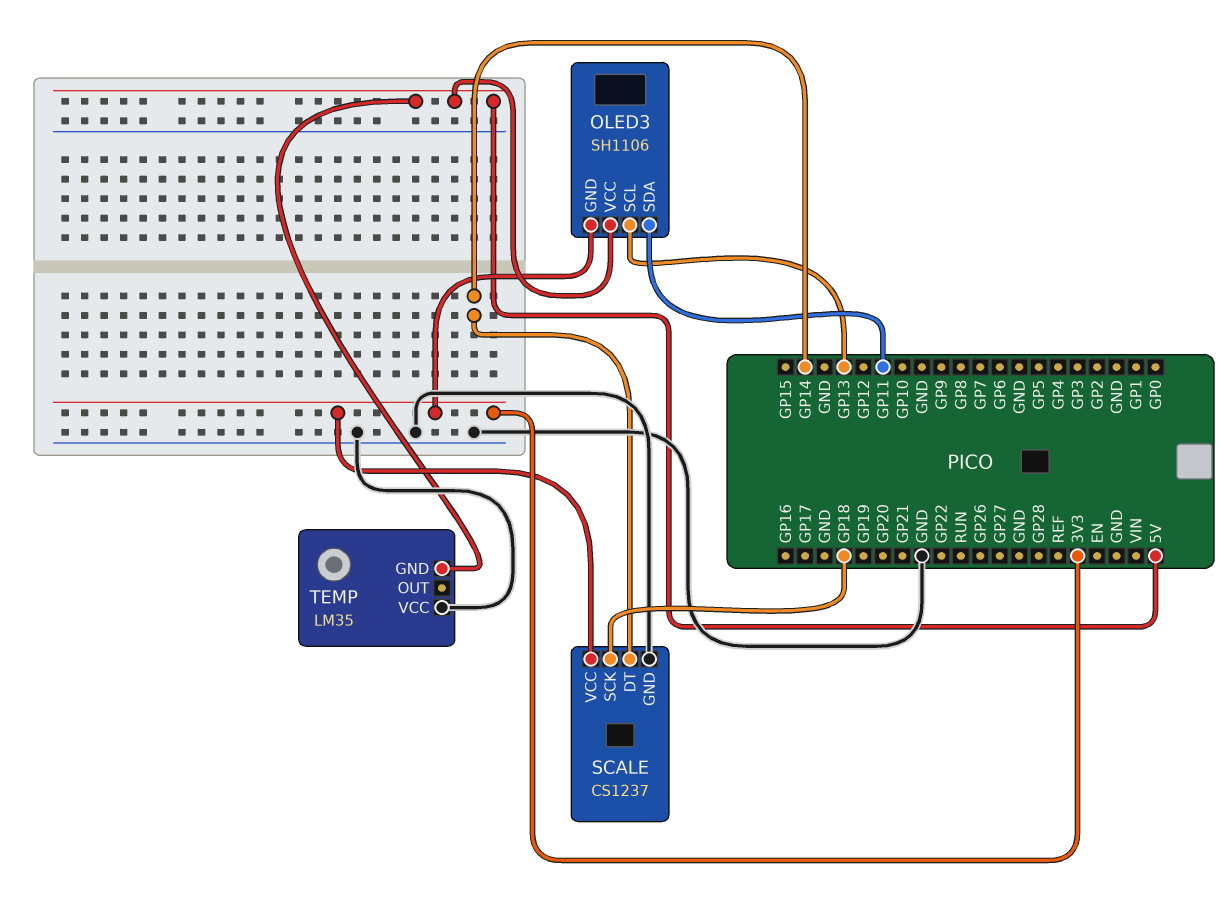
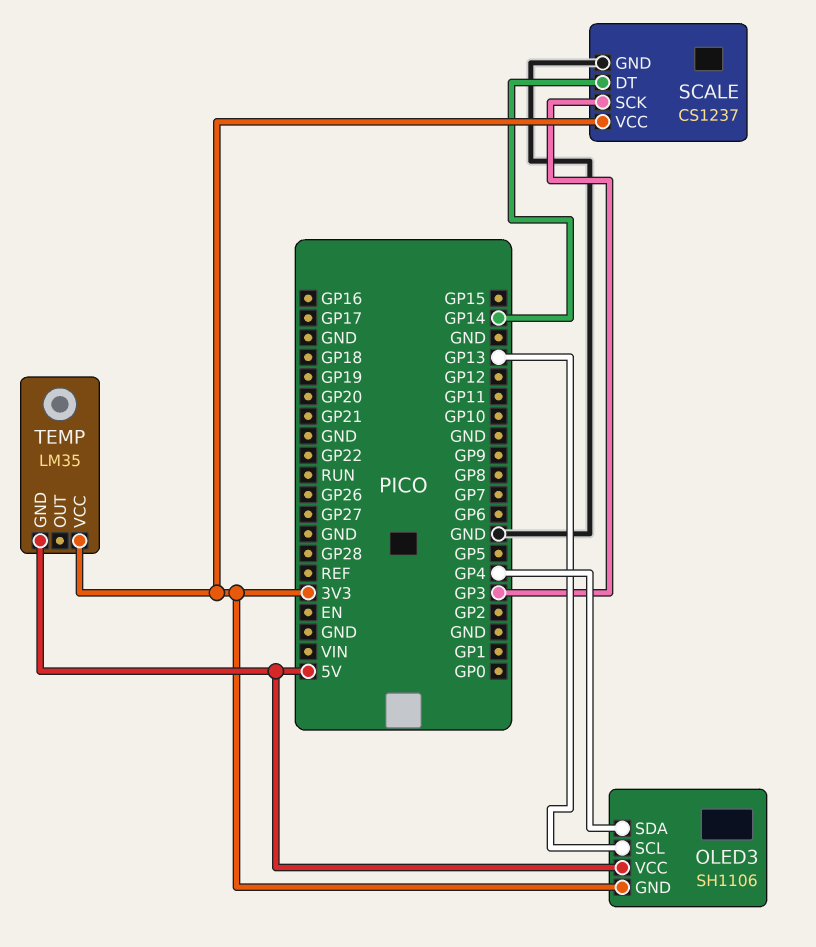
OLED3 pin SDA: GP11 -> GP4
SCALE pin SCK: GP18 -> GP3
TEMP pin VCC: GND -> 3V3

